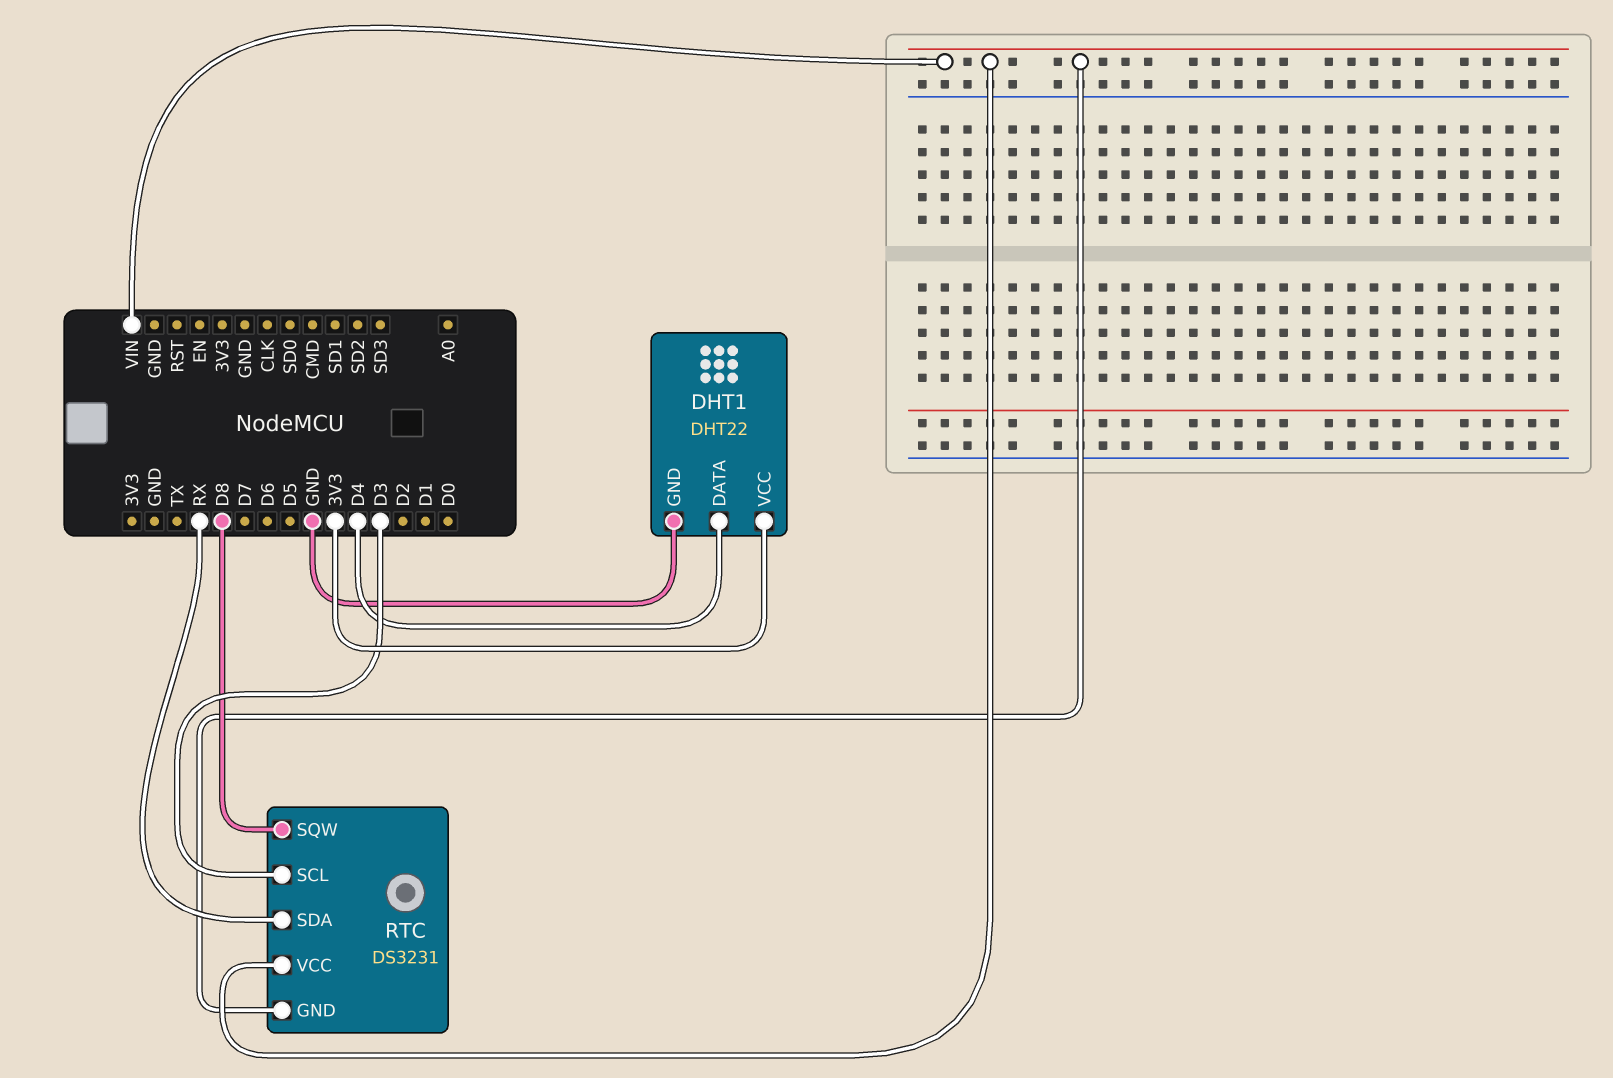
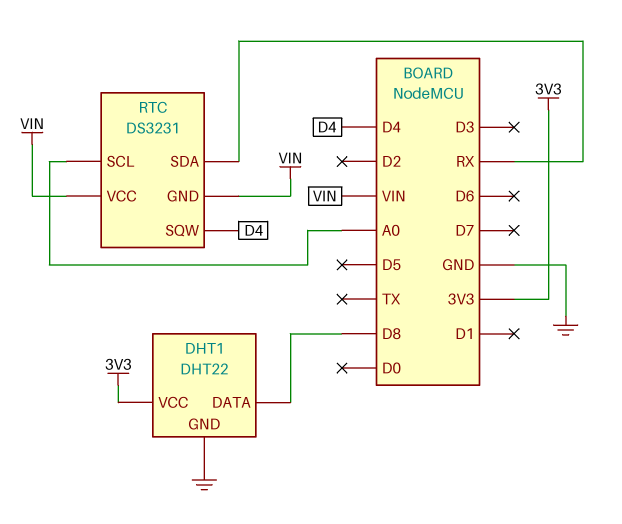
DHT1 pin DATA: D4 -> D8
RTC pin SCL: D3 -> A0
RTC pin SQW: D8 -> D4

